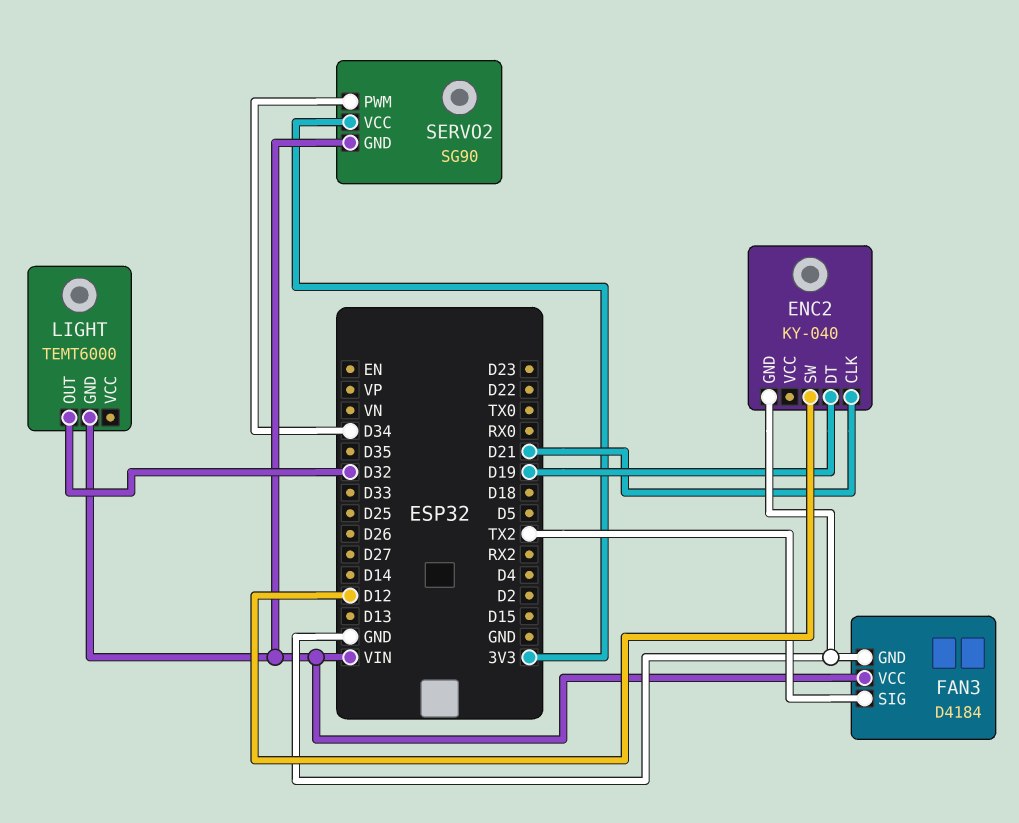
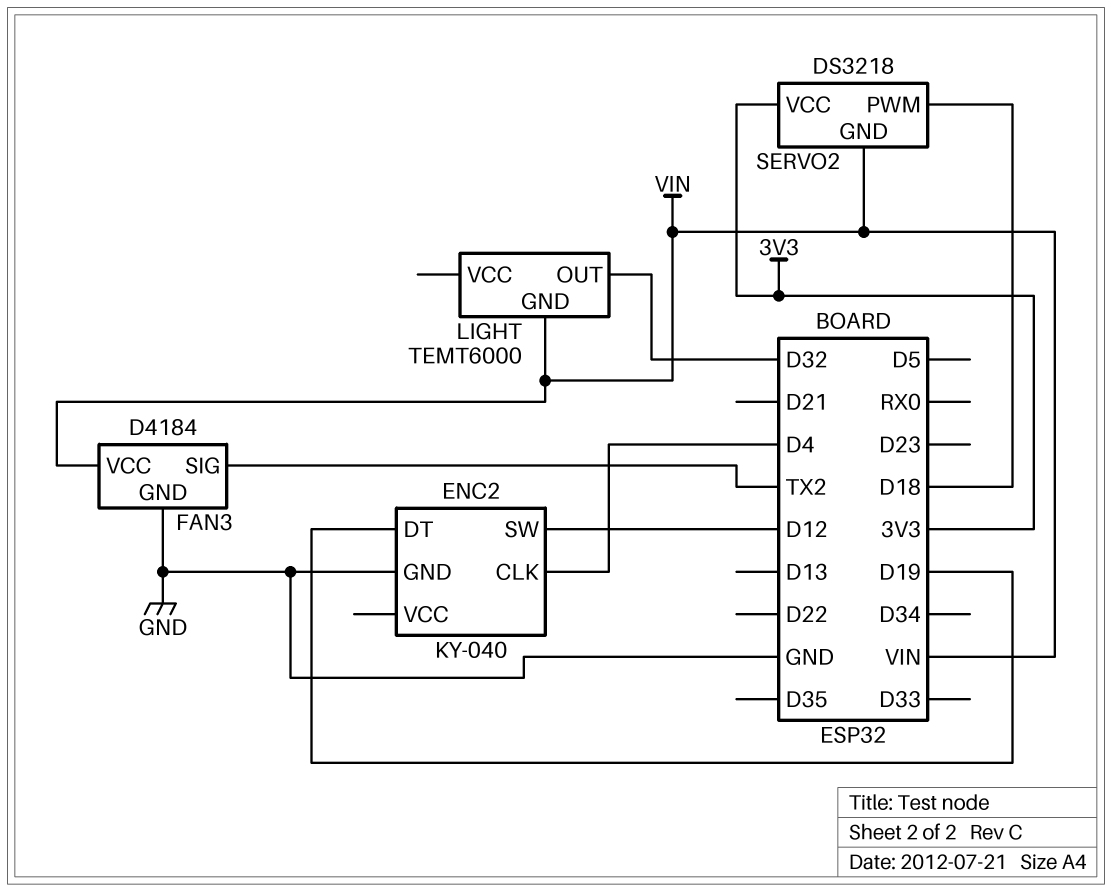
ENC2 pin CLK: D21 -> D4
SERVO2: SG90 -> DS3218
SERVO2 pin PWM: D34 -> D18

